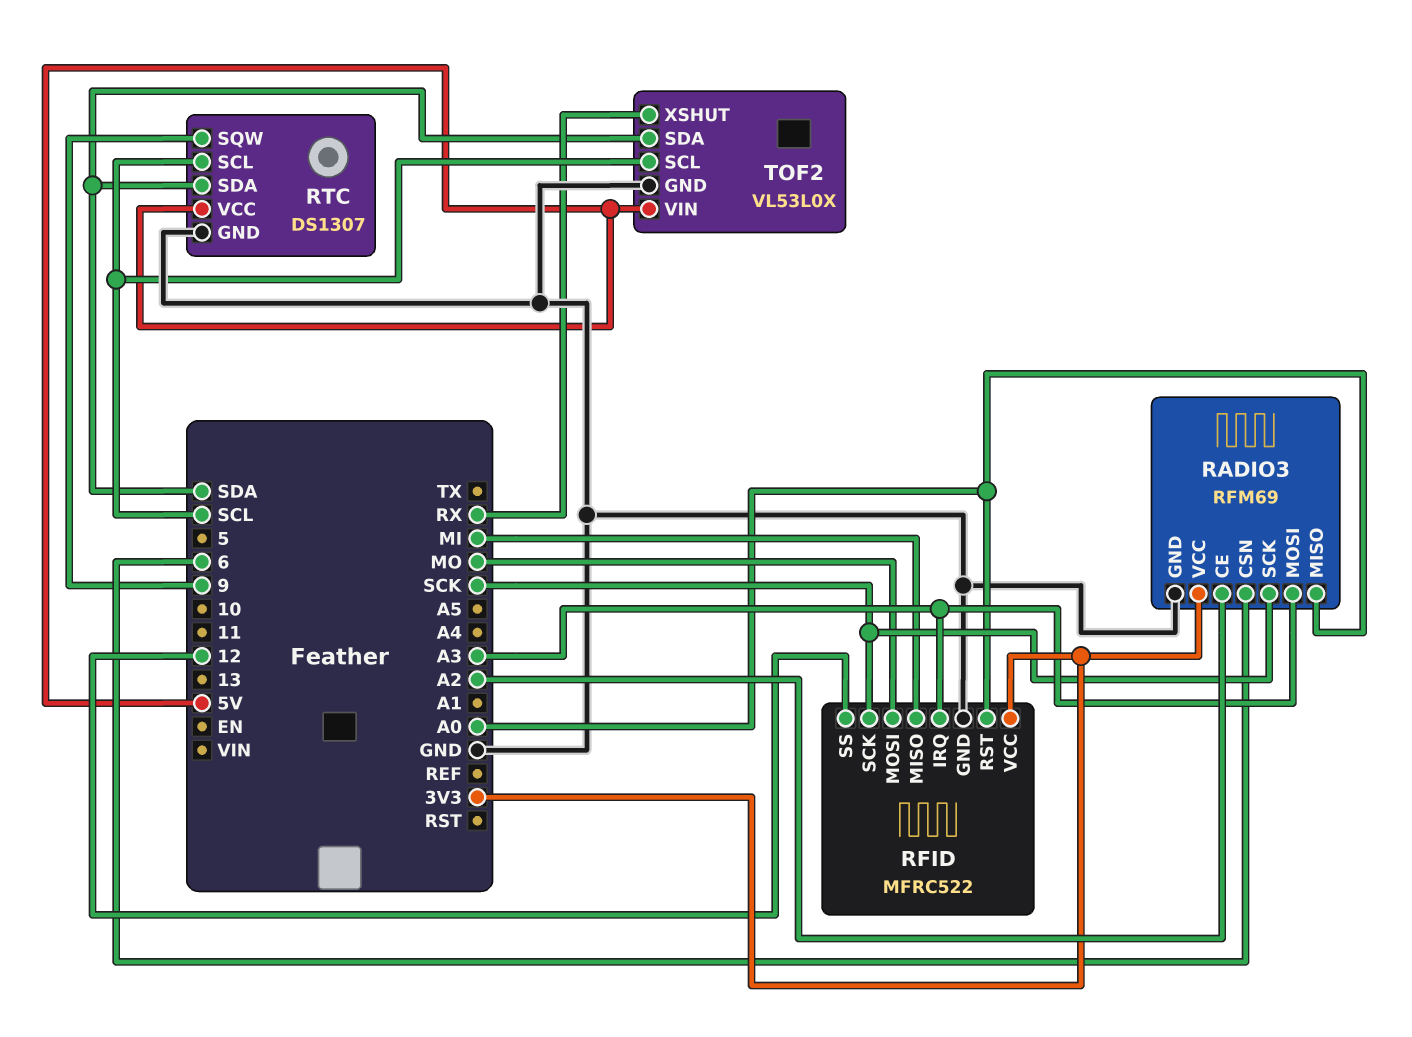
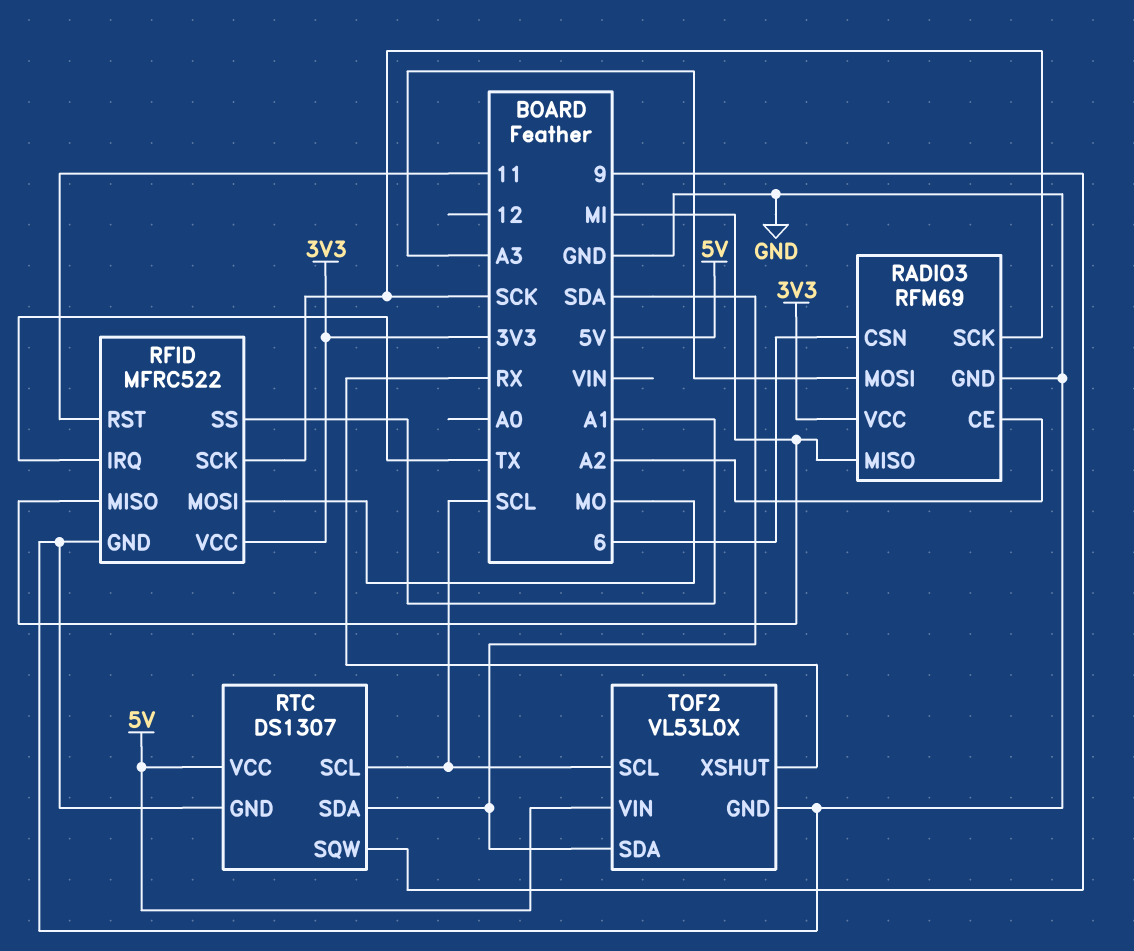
RADIO3 pin MISO: A0 -> MI
RFID pin IRQ: A3 -> TX
RFID pin RST: A0 -> 11
RFID pin SS: 12 -> A1

